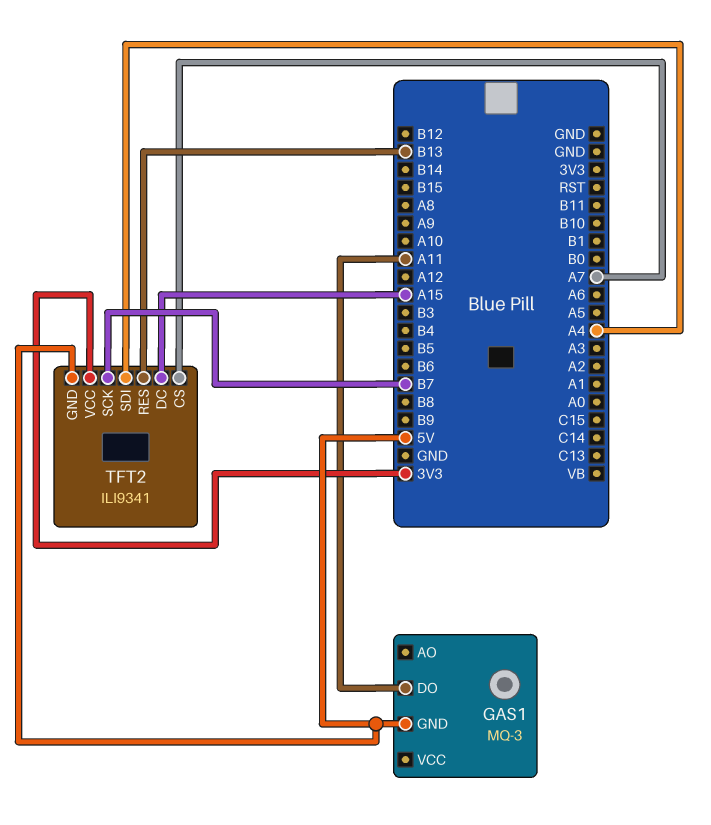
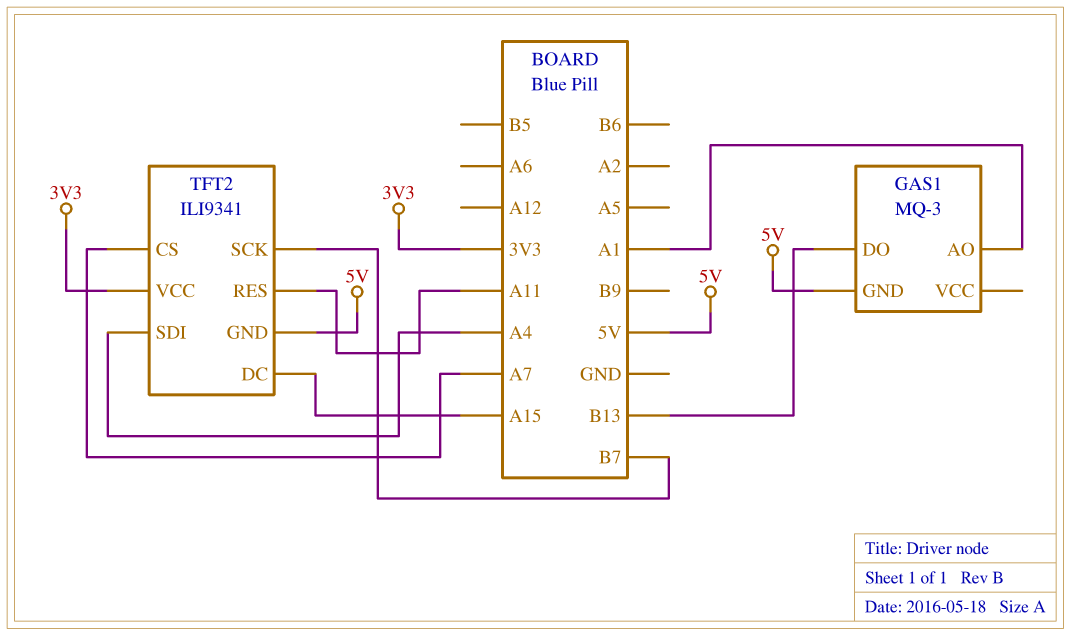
GAS1 pin AO: none -> A1
GAS1 pin DO: A11 -> B13
TFT2 pin RES: B13 -> A11

